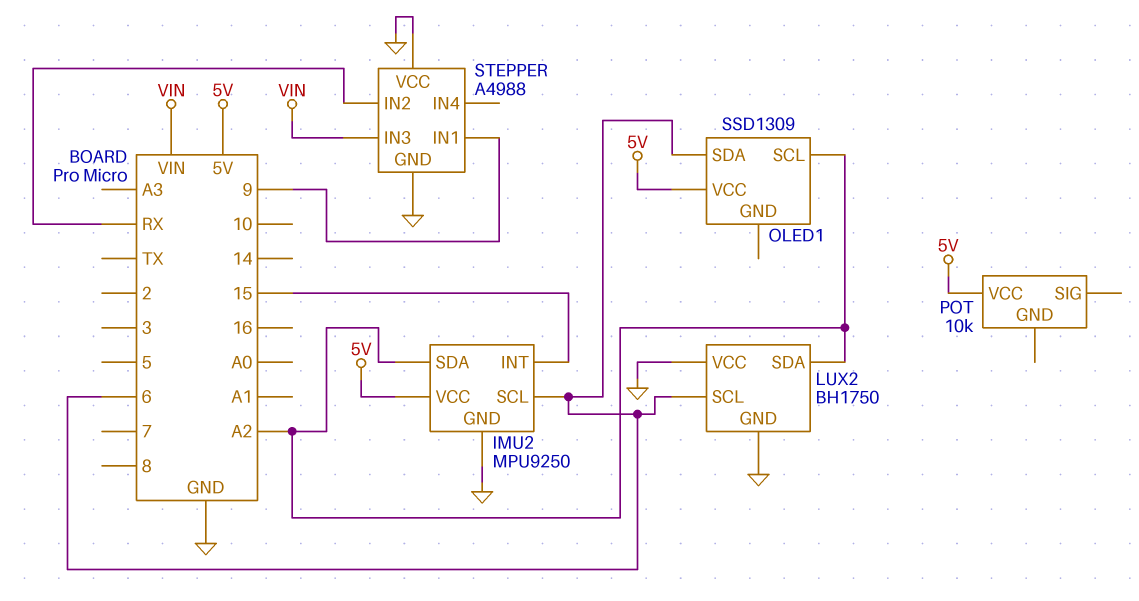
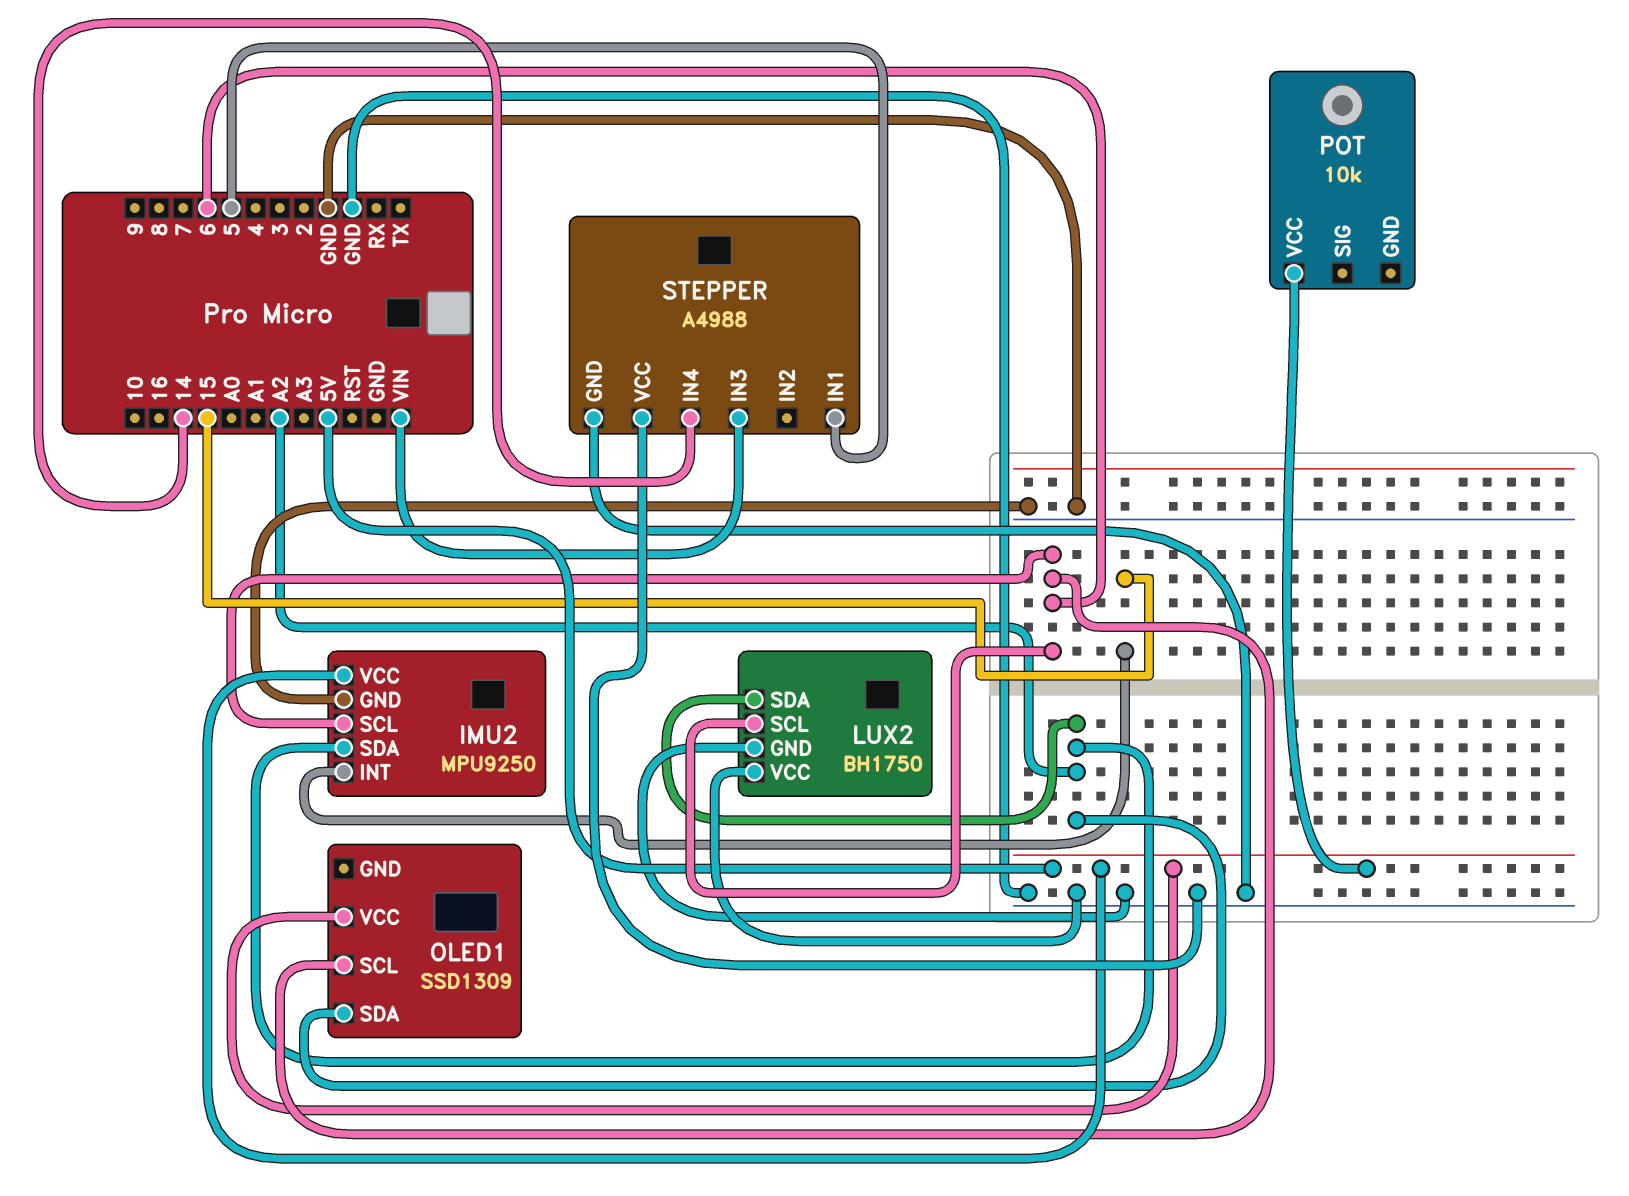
OLED1 pin SCL: A2 -> 6
OLED1 pin SDA: 6 -> A2
STEPPER pin IN1: 9 -> 5
STEPPER pin IN2: RX -> none
STEPPER pin IN4: none -> 14

